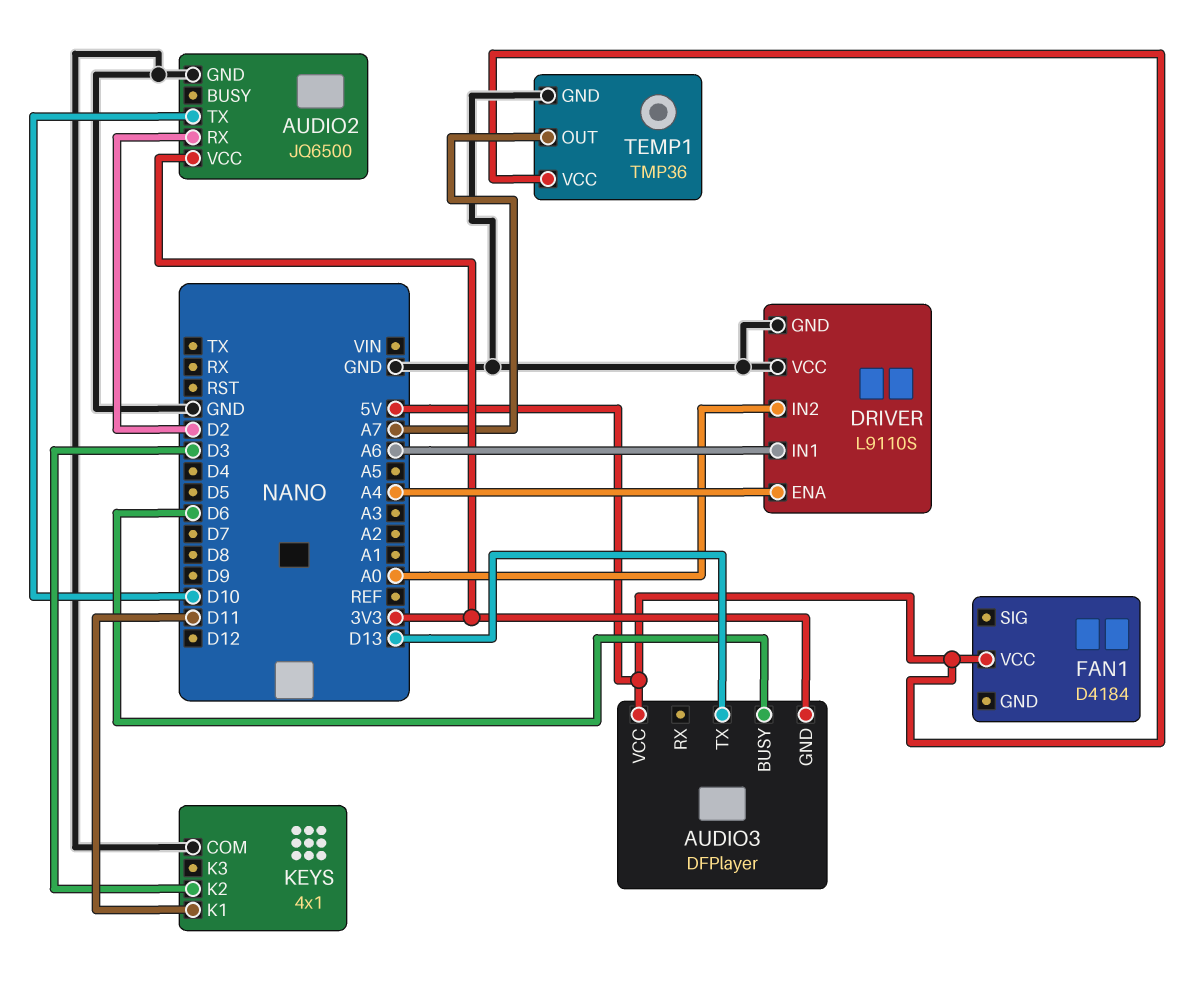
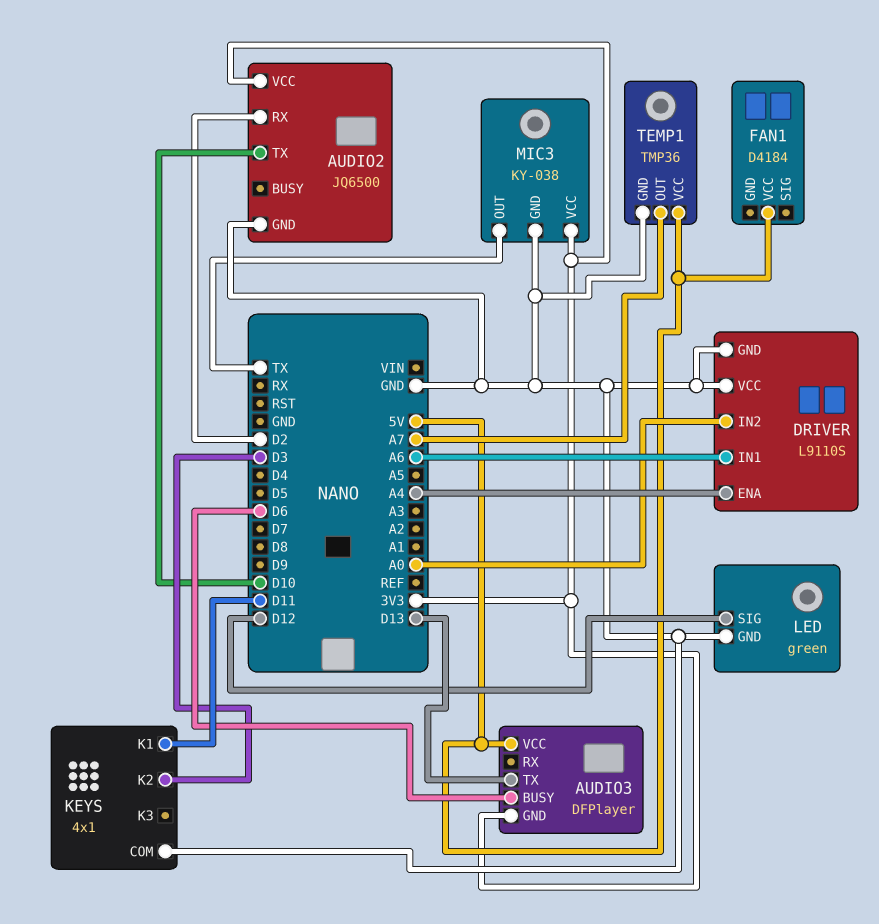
LED: none -> green
LED pin GND: none -> GND
LED pin SIG: none -> D12
MIC3: none -> KY-038
MIC3 pin GND: none -> GND
MIC3 pin OUT: none -> TX
MIC3 pin VCC: none -> 3V3

